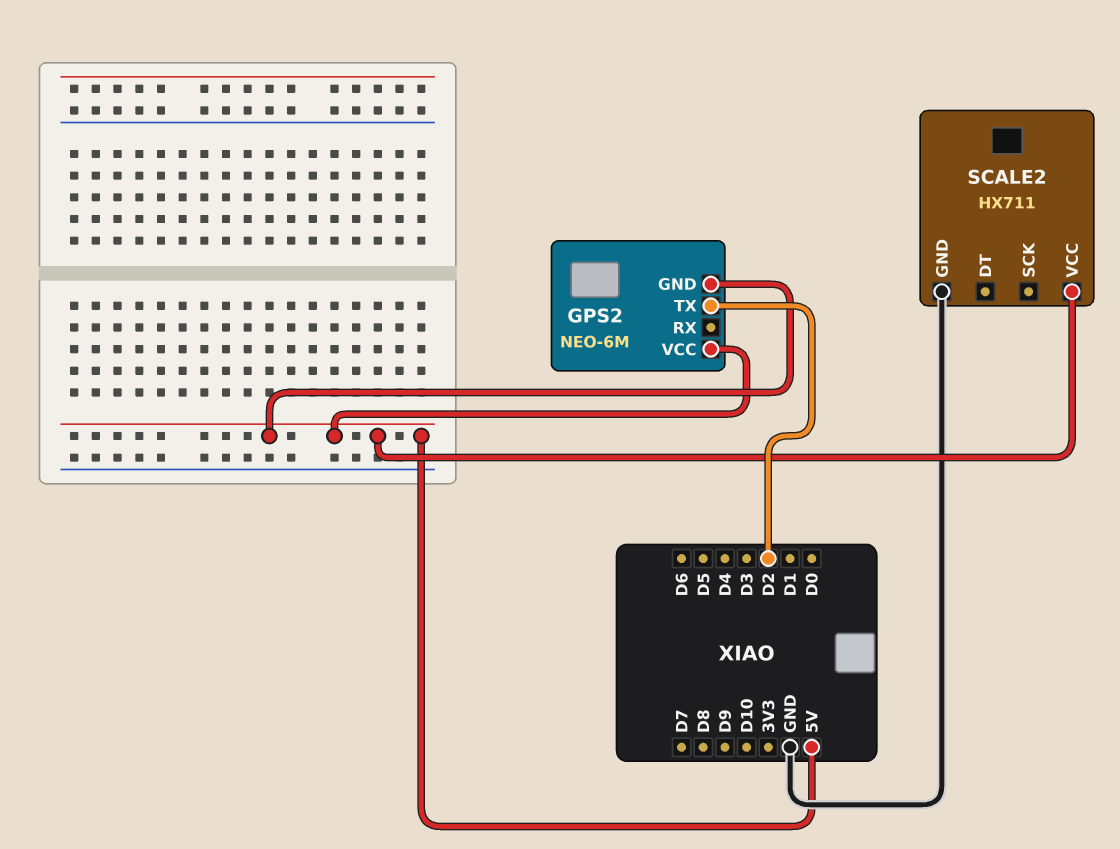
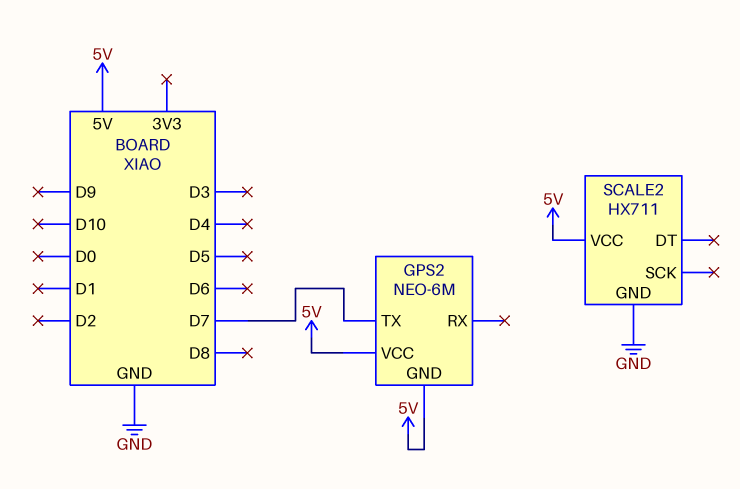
GPS2 pin TX: D2 -> D7

